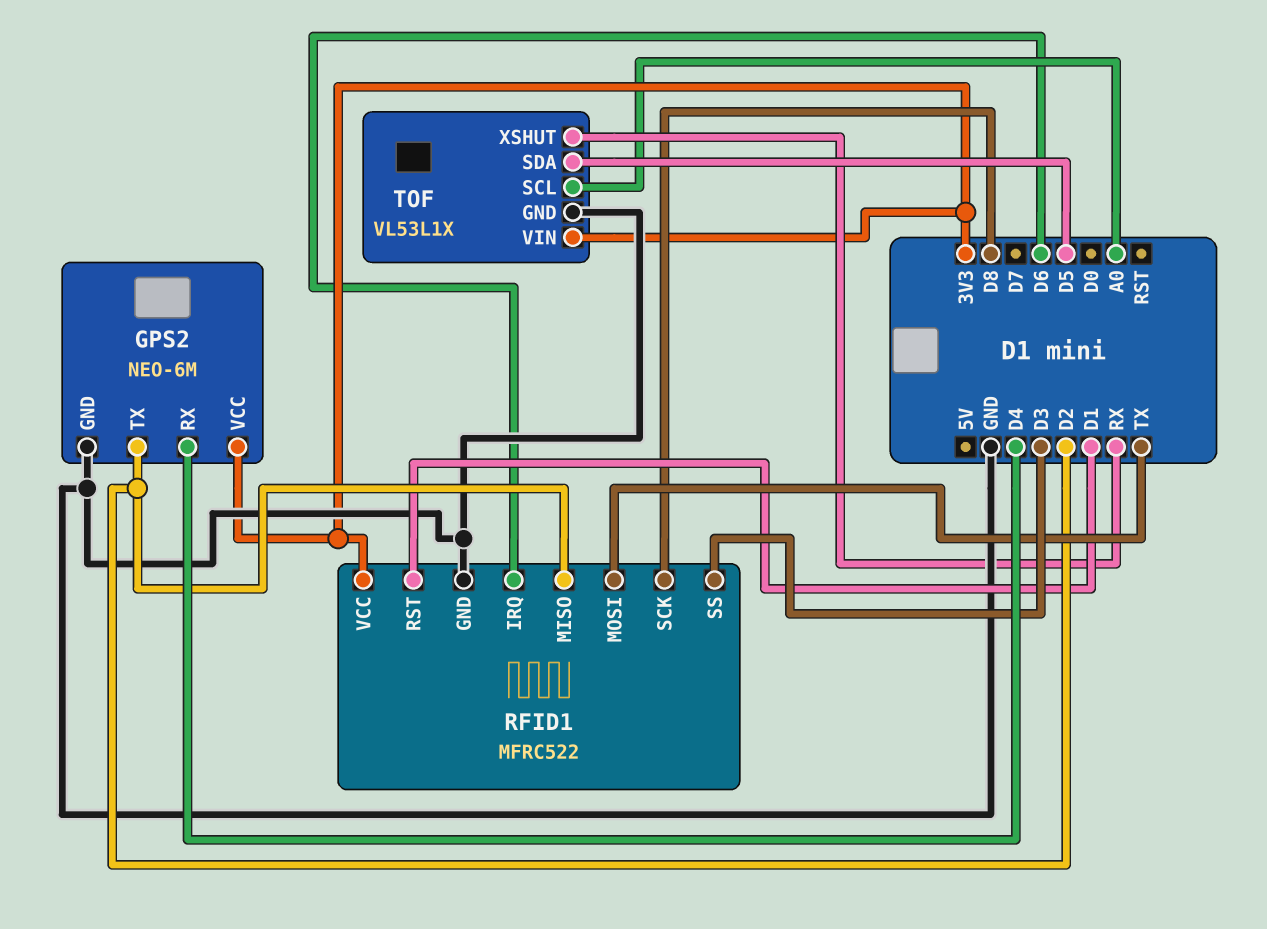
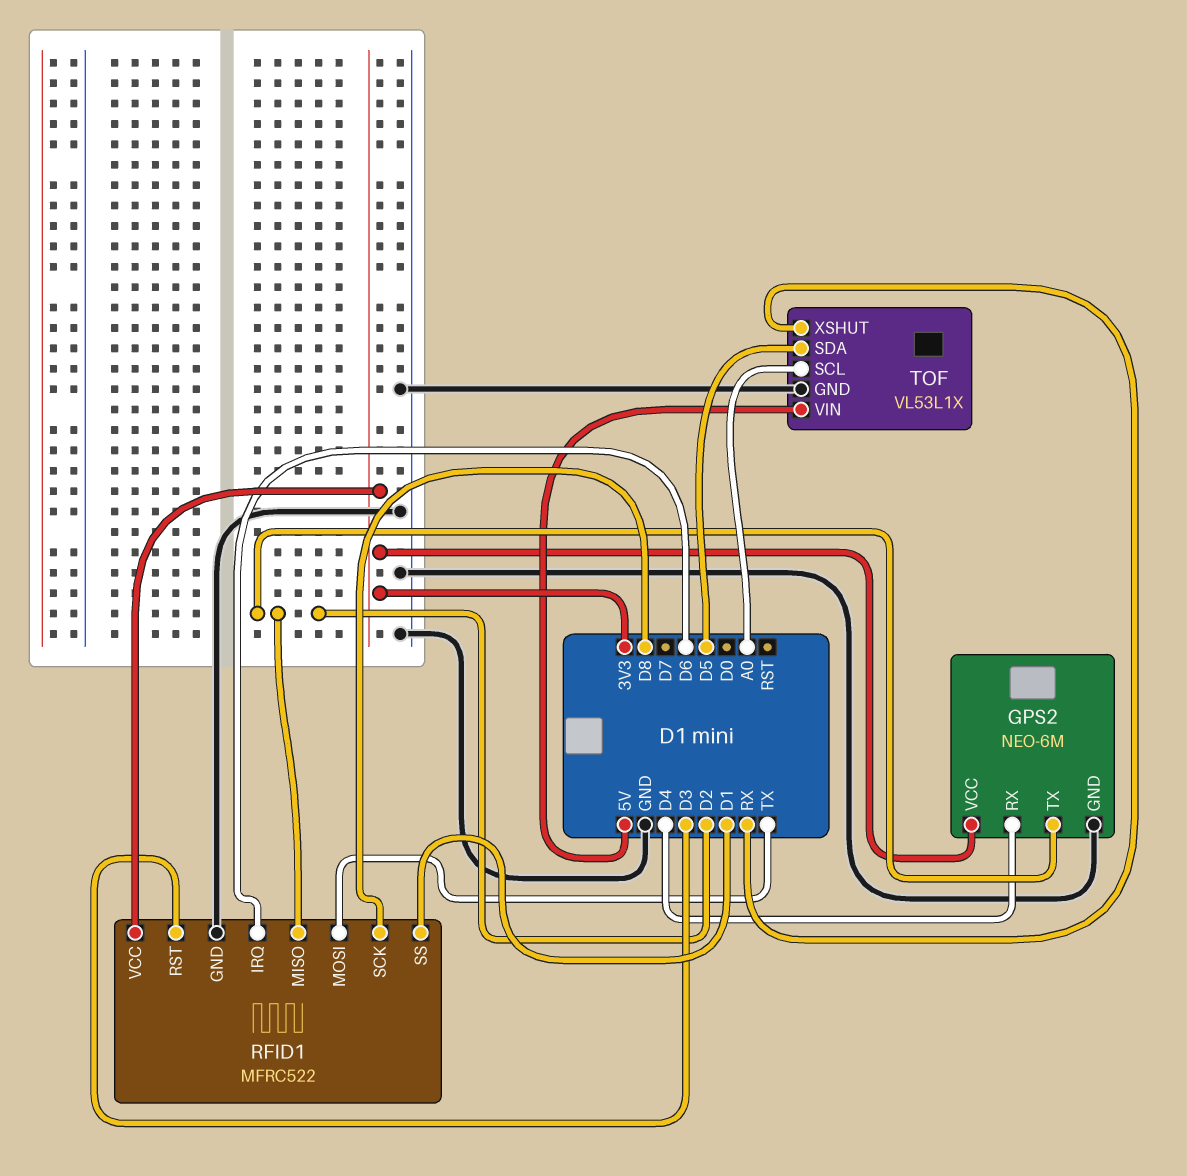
RFID1 pin RST: D1 -> D3
RFID1 pin SS: D3 -> D1
TOF pin VIN: 3V3 -> 5V

